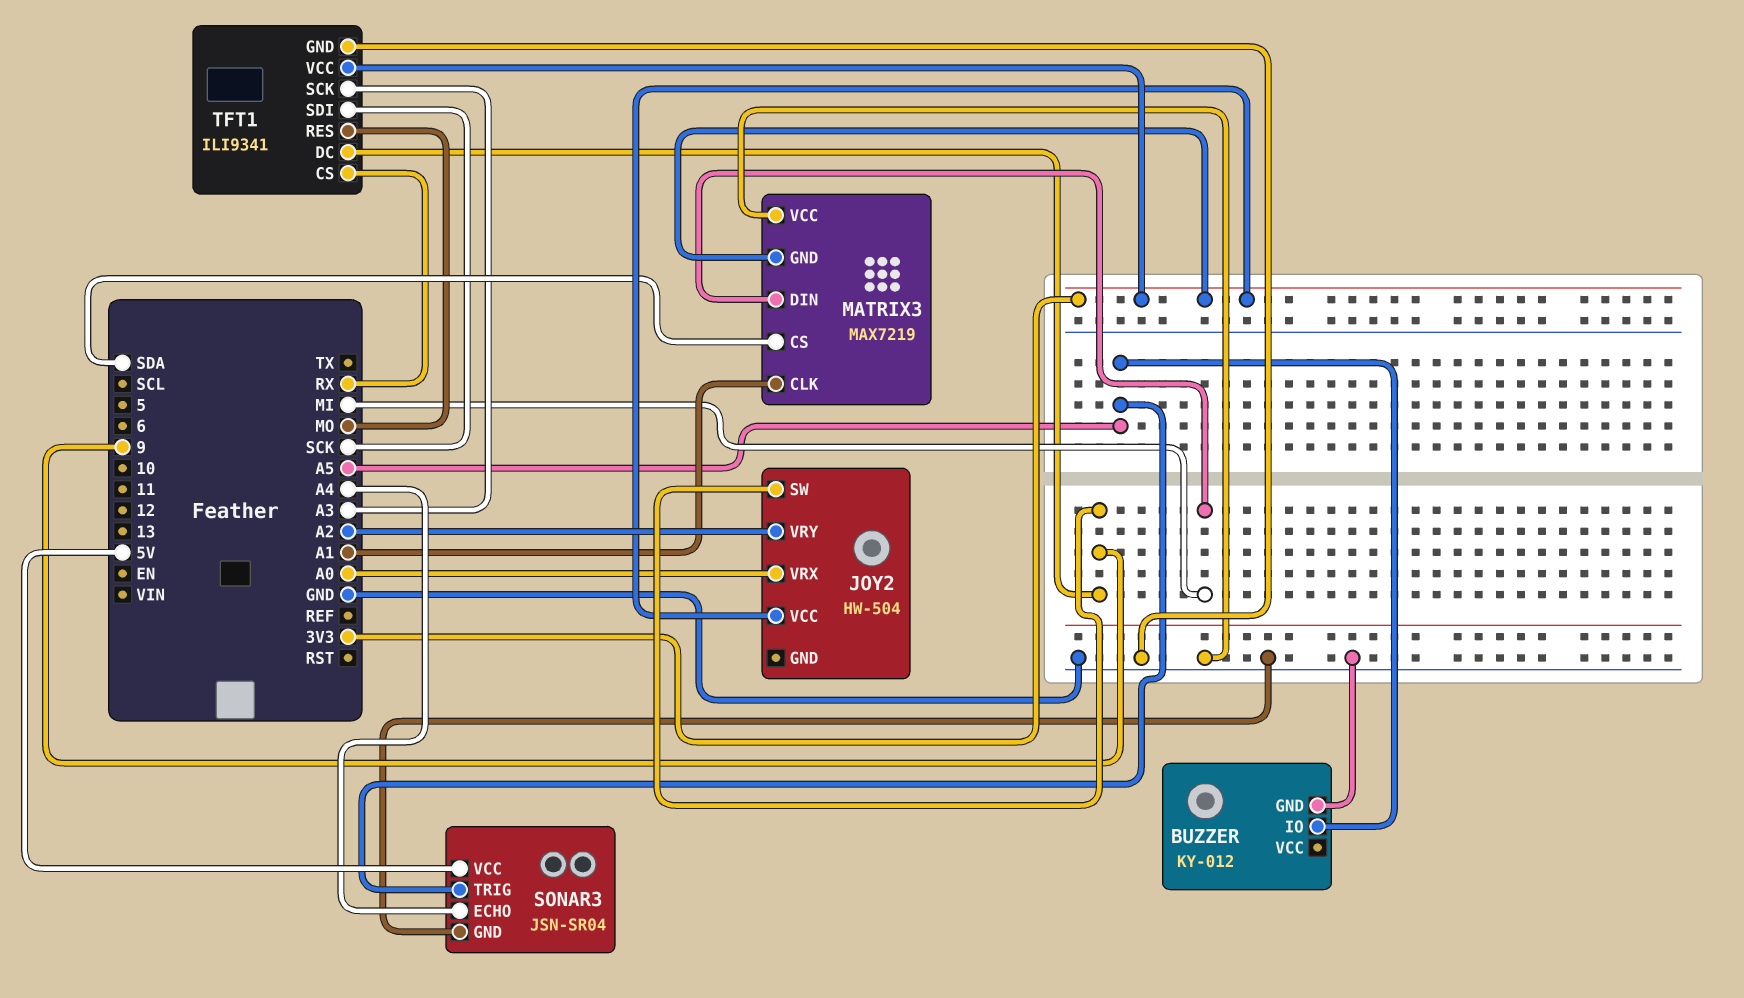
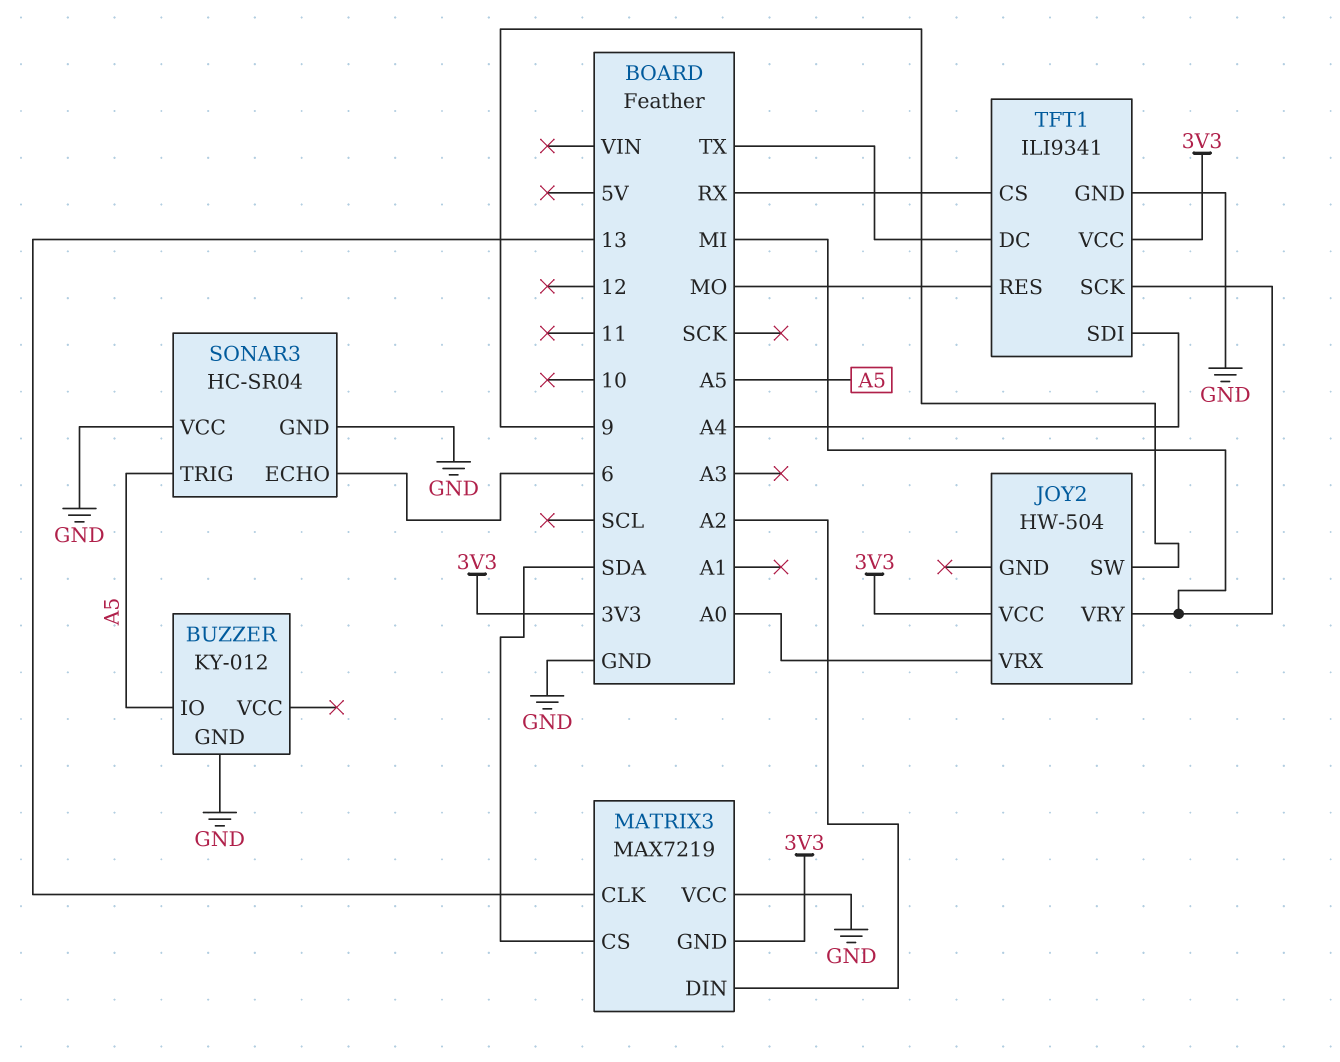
JOY2 pin VRY: A2 -> MI
MATRIX3 pin CLK: A1 -> 13
MATRIX3 pin DIN: MI -> A2
SONAR3: JSN-SR04 -> HC-SR04
SONAR3 pin ECHO: A4 -> 6
SONAR3 pin VCC: 5V -> GND
TFT1 pin DC: 9 -> TX
TFT1 pin SCK: A3 -> MI
TFT1 pin SDI: SCK -> A4

